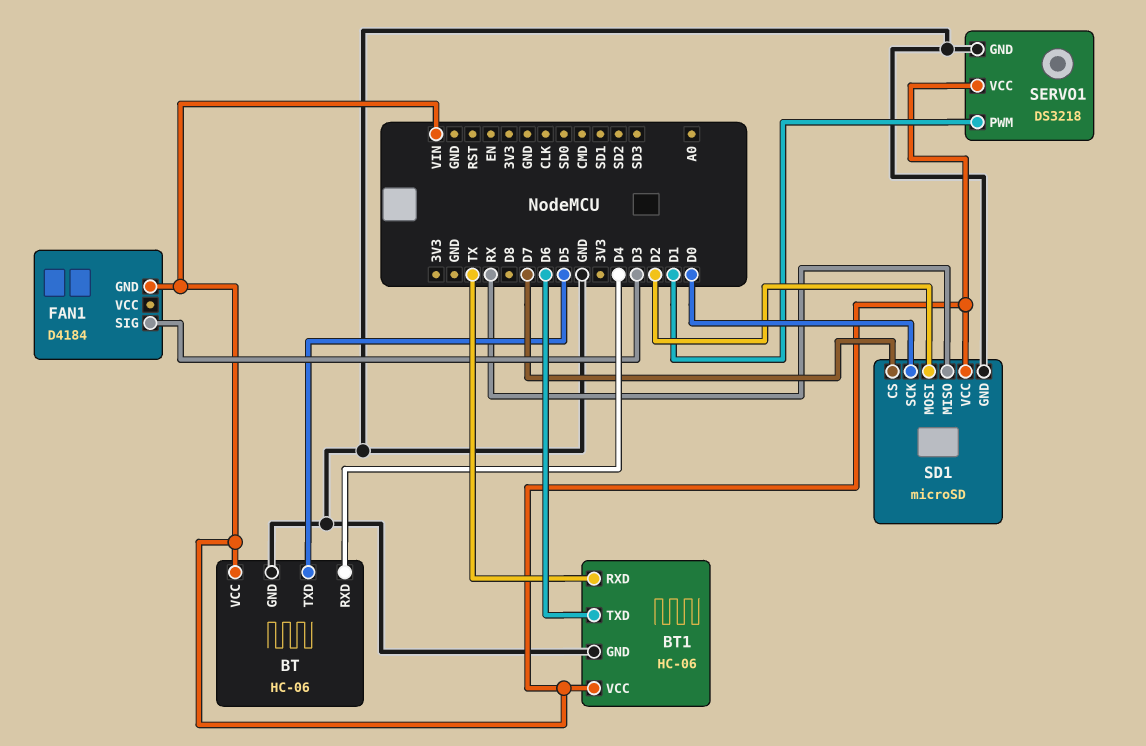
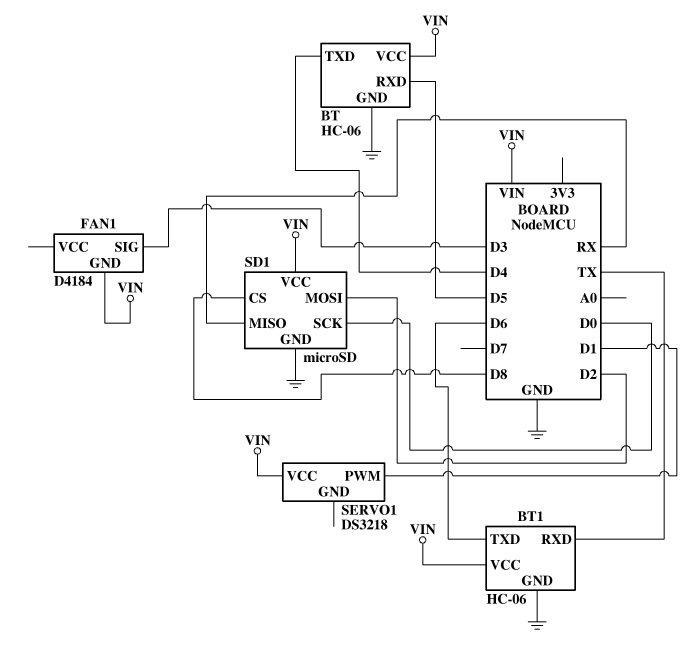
BT pin RXD: D4 -> D5
BT pin TXD: D5 -> D4
SD1 pin CS: D7 -> D8
SERVO1 pin GND: GND -> none

